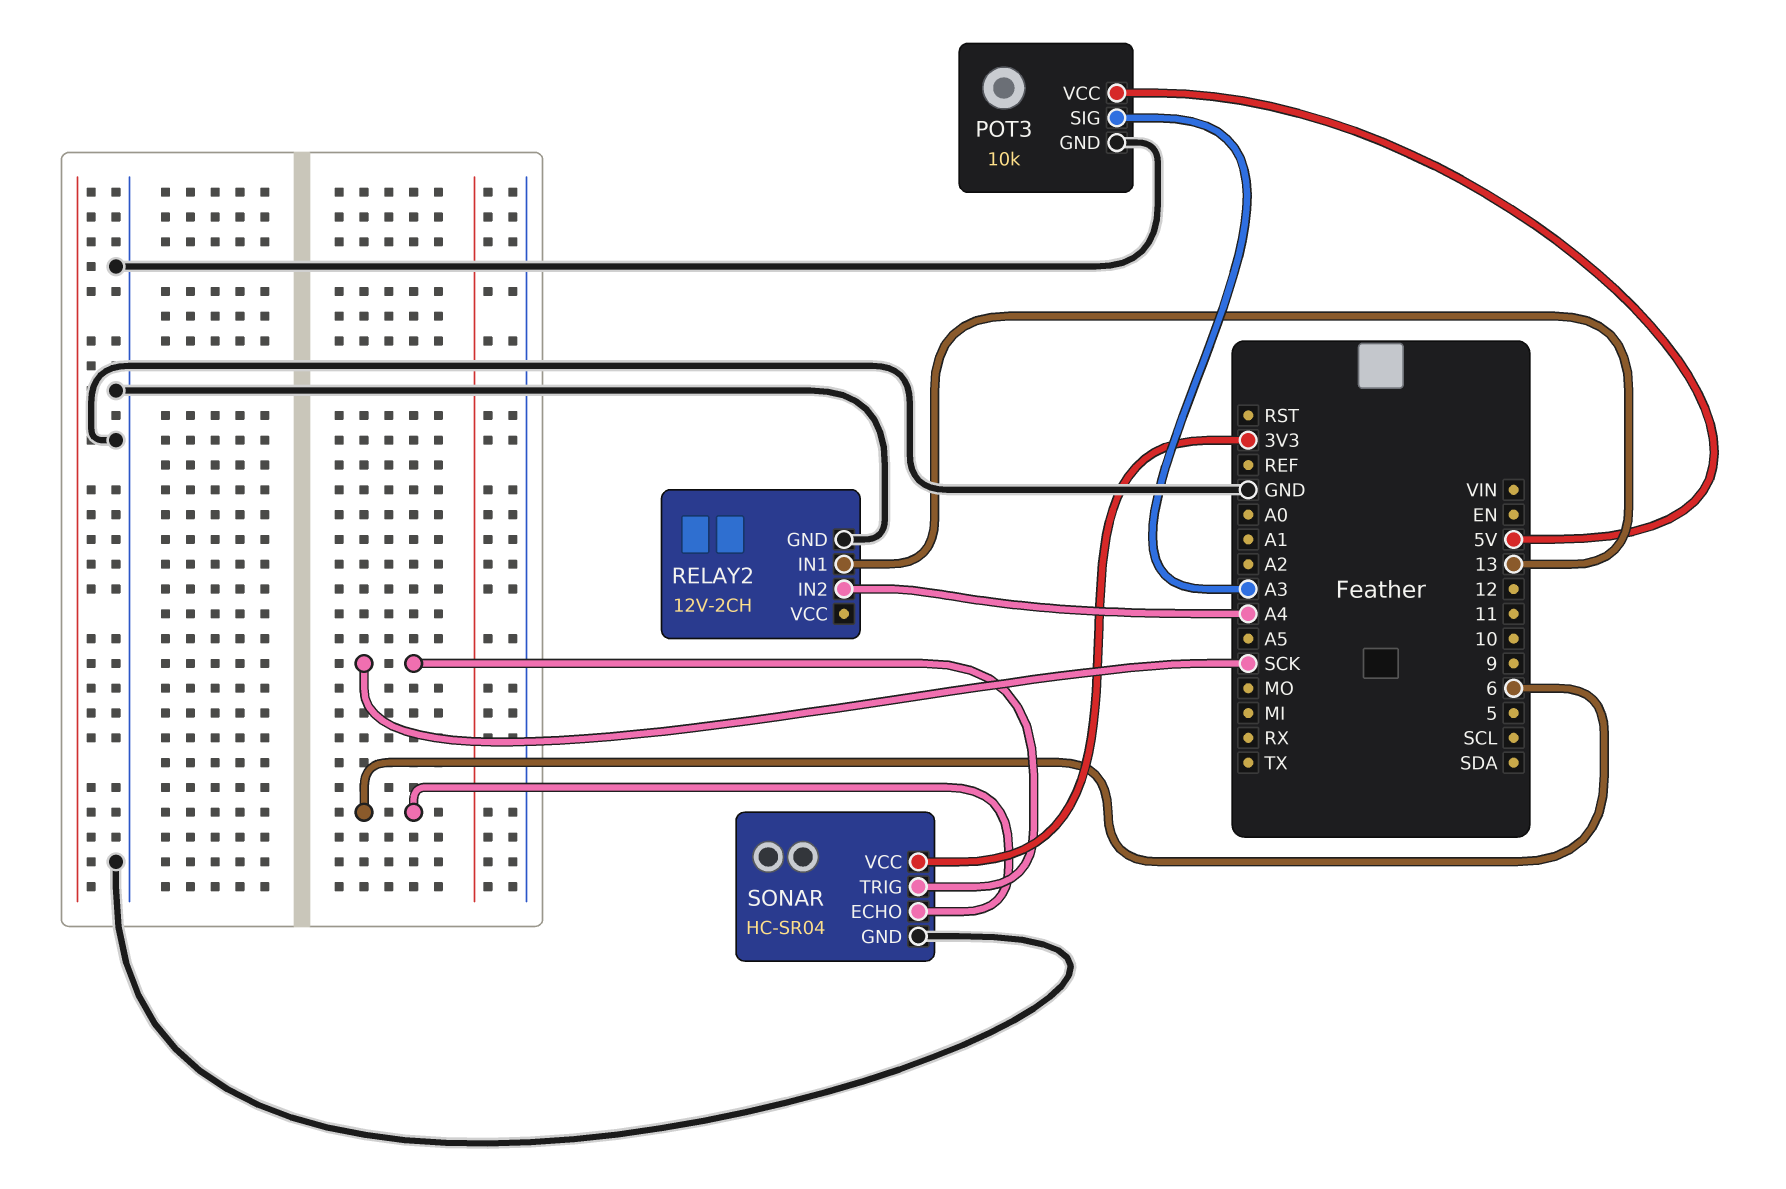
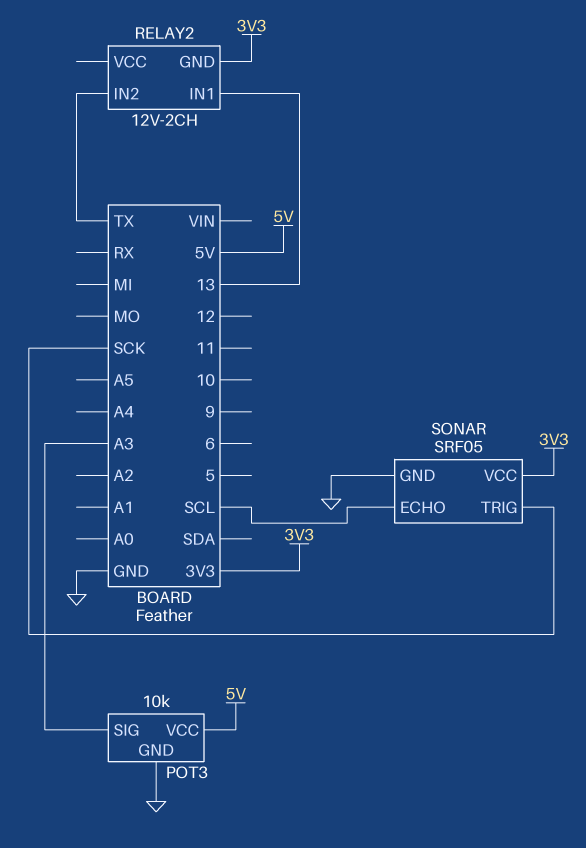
RELAY2 pin GND: GND -> 3V3
RELAY2 pin IN2: A4 -> TX
SONAR: HC-SR04 -> SRF05
SONAR pin ECHO: 6 -> SCL

